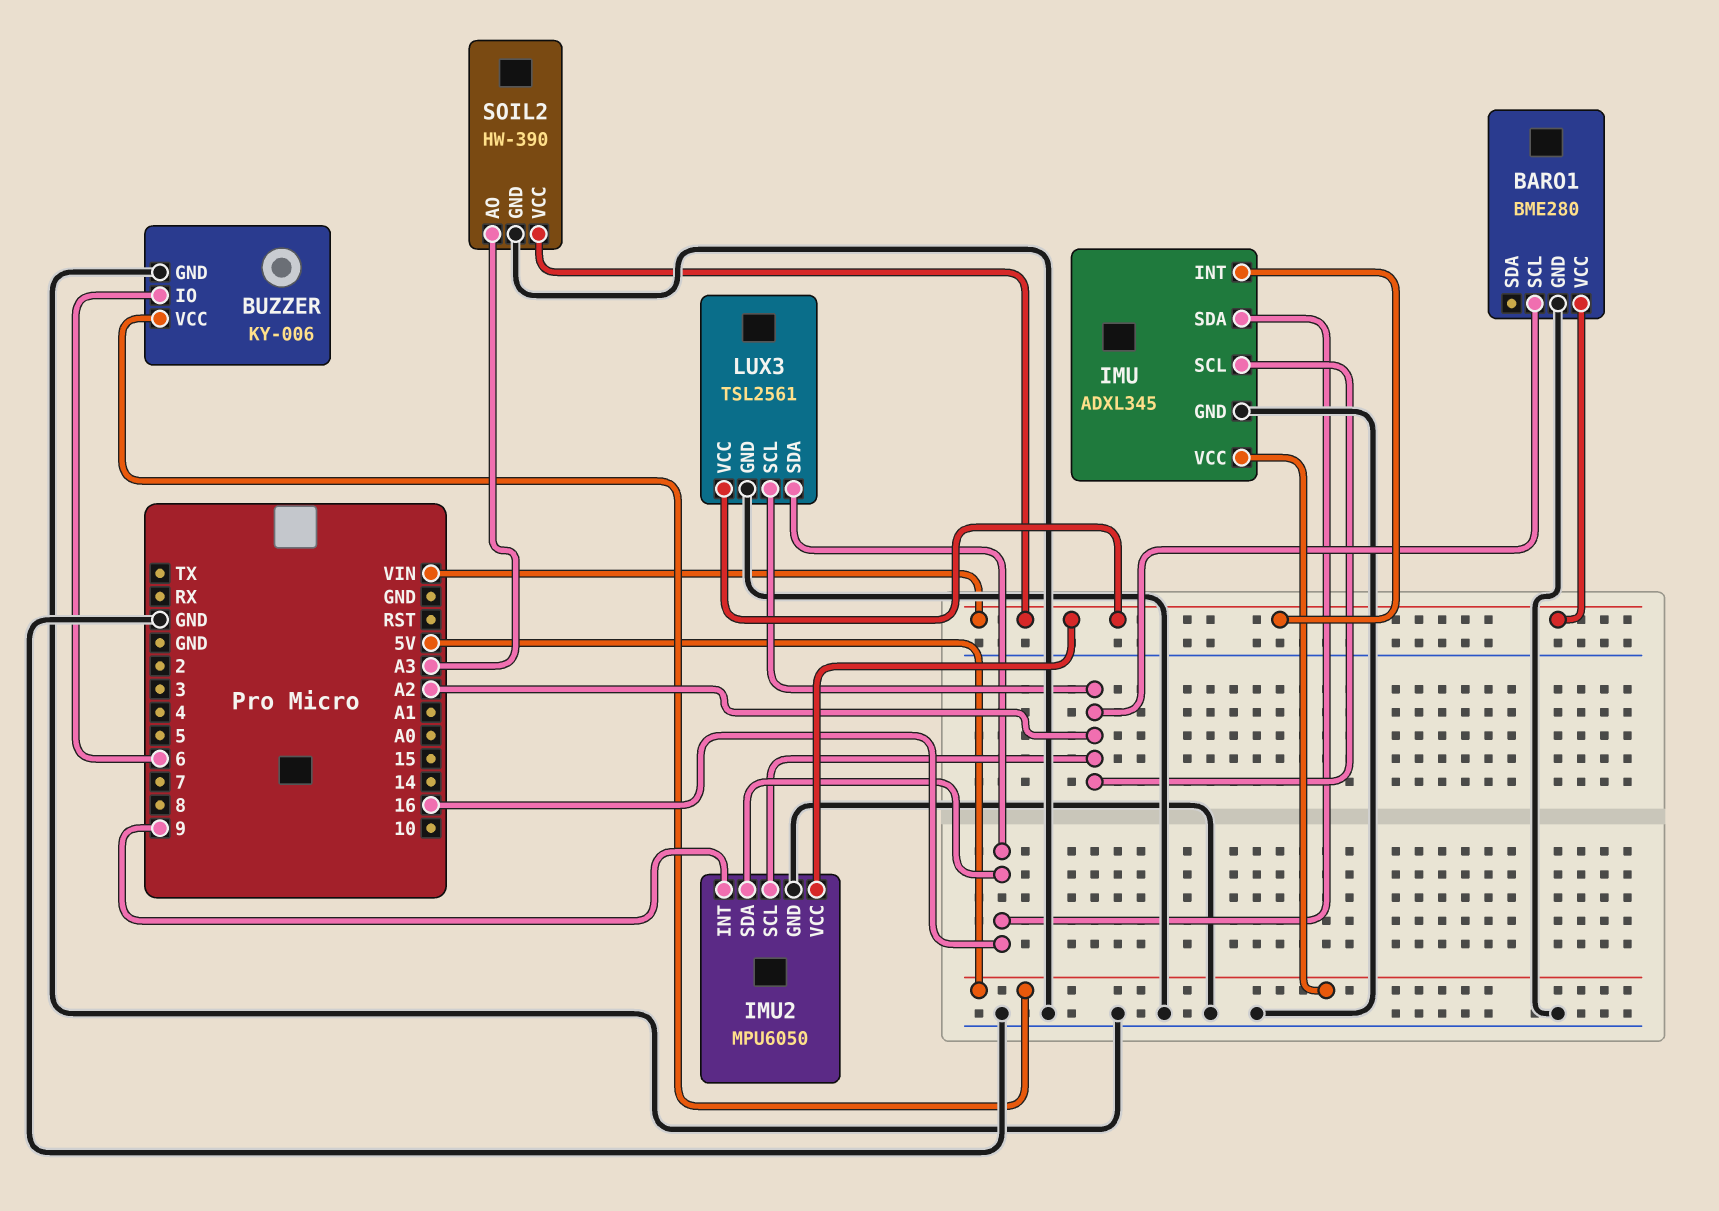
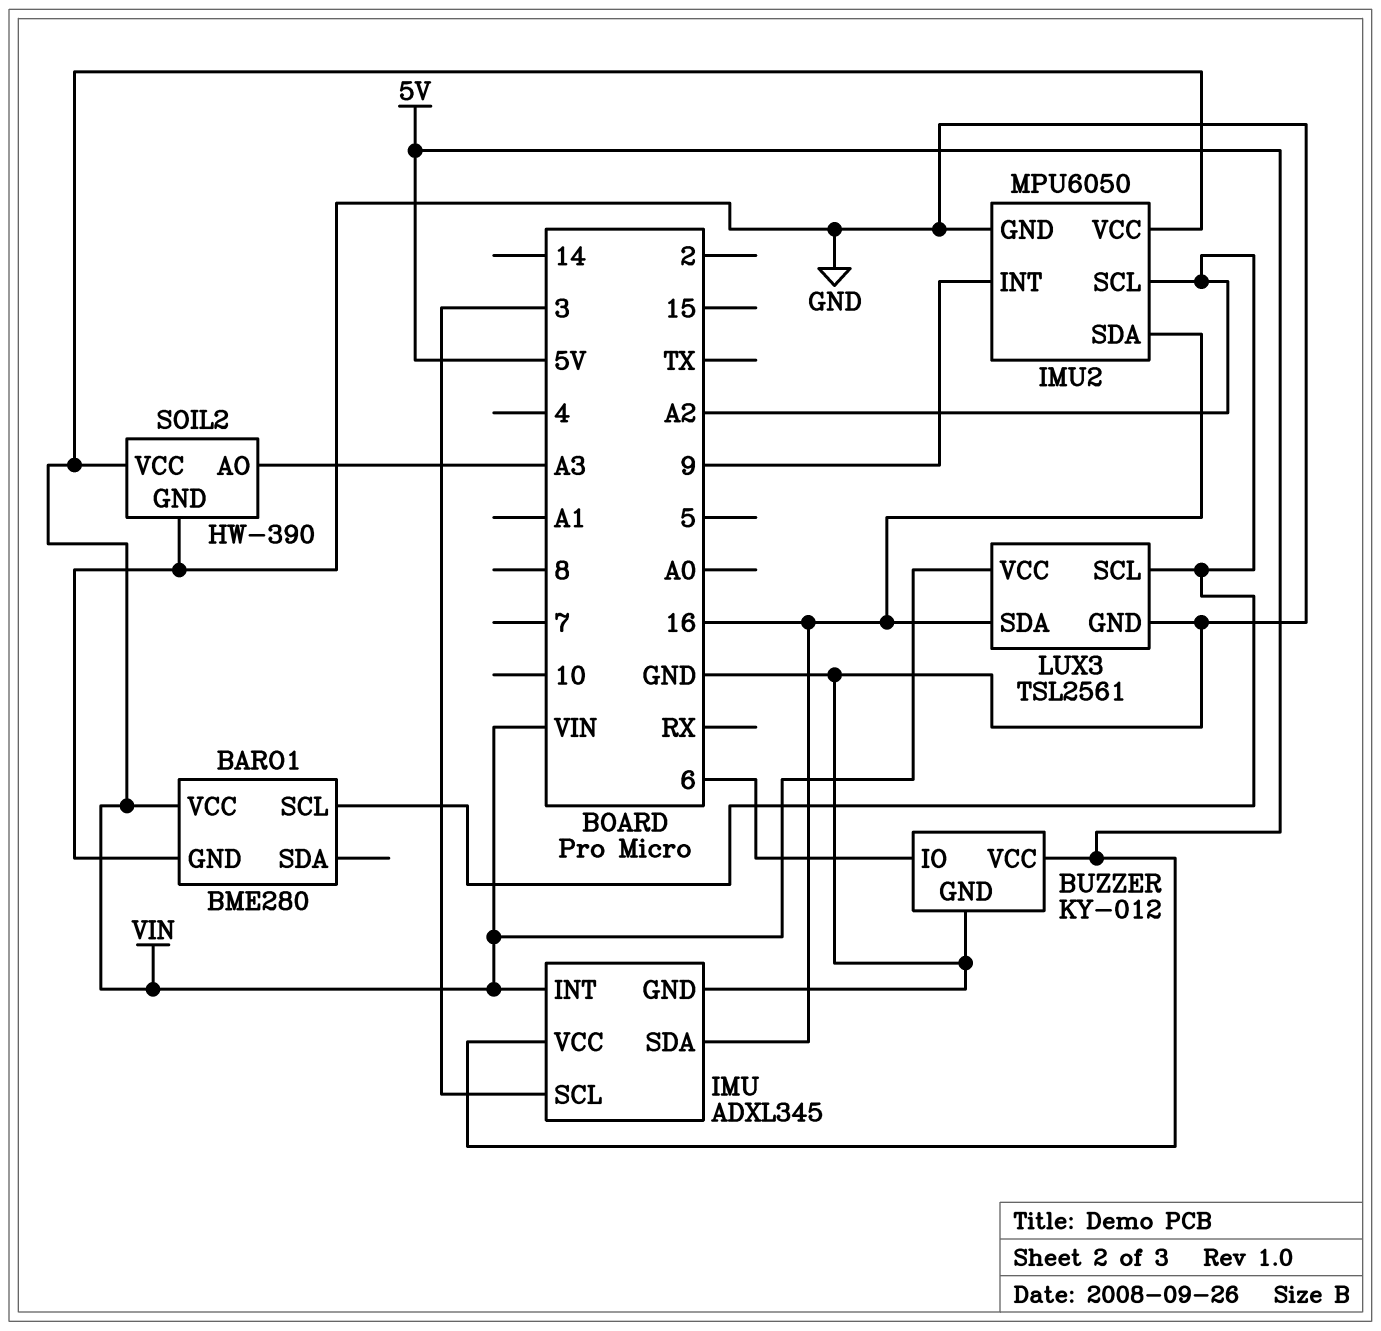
BUZZER: KY-006 -> KY-012
IMU pin SCL: A2 -> 3

